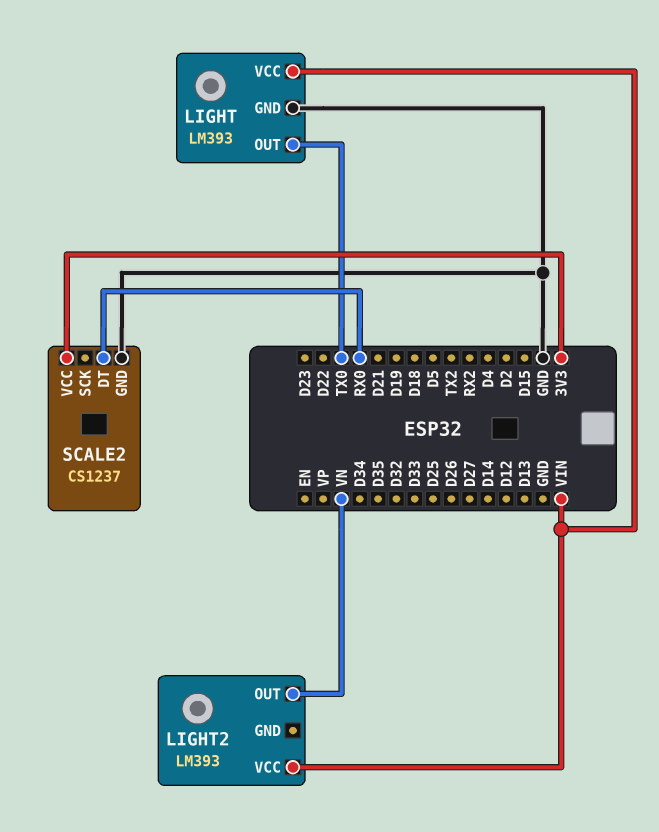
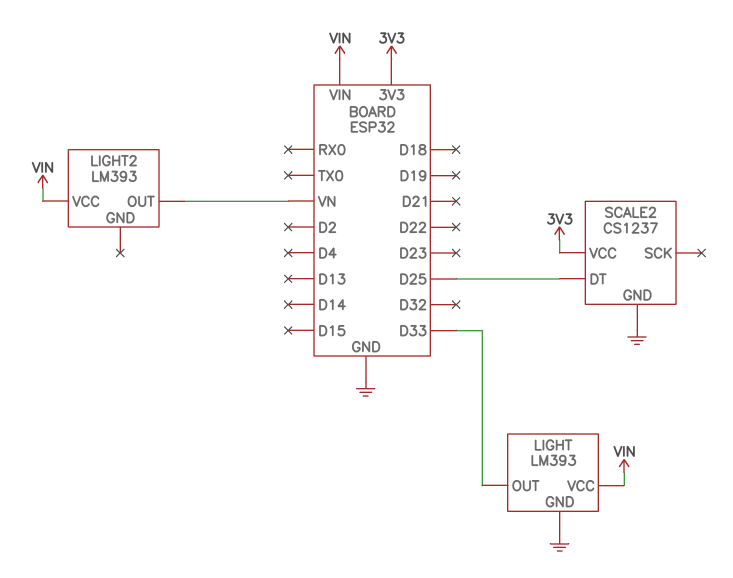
LIGHT pin OUT: TX0 -> D33
SCALE2 pin DT: RX0 -> D25

